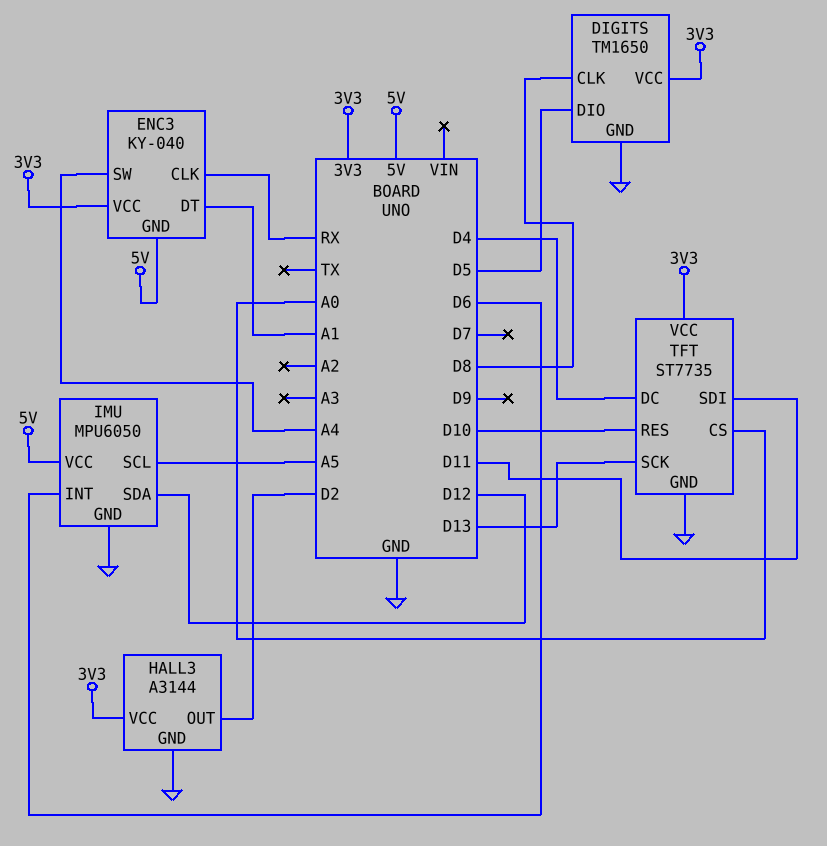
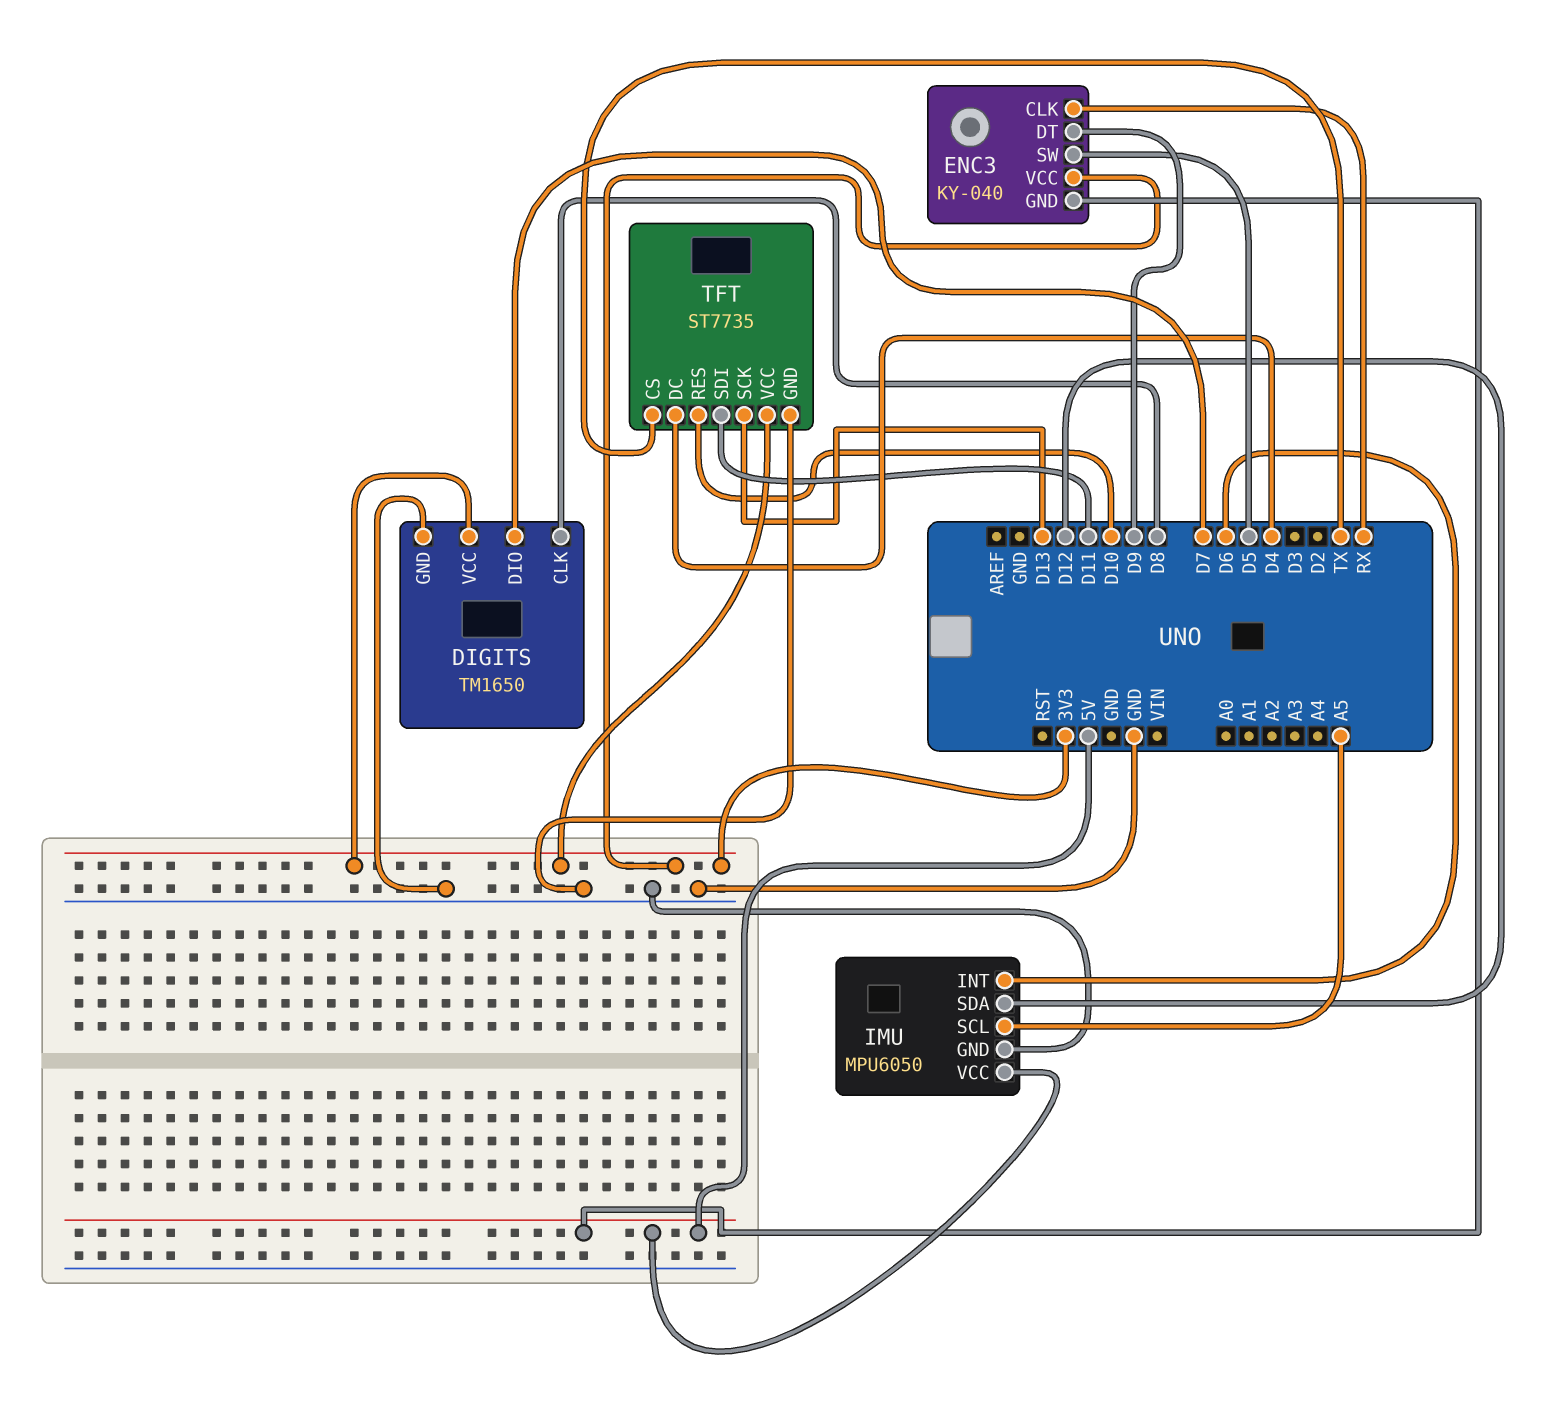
DIGITS pin DIO: D5 -> D7
ENC3 pin DT: A1 -> D9
ENC3 pin SW: A4 -> D5
HALL3: A3144 -> none
HALL3 pin GND: GND -> none
HALL3 pin OUT: D2 -> none
HALL3 pin VCC: 3V3 -> none
TFT pin CS: A0 -> TX

